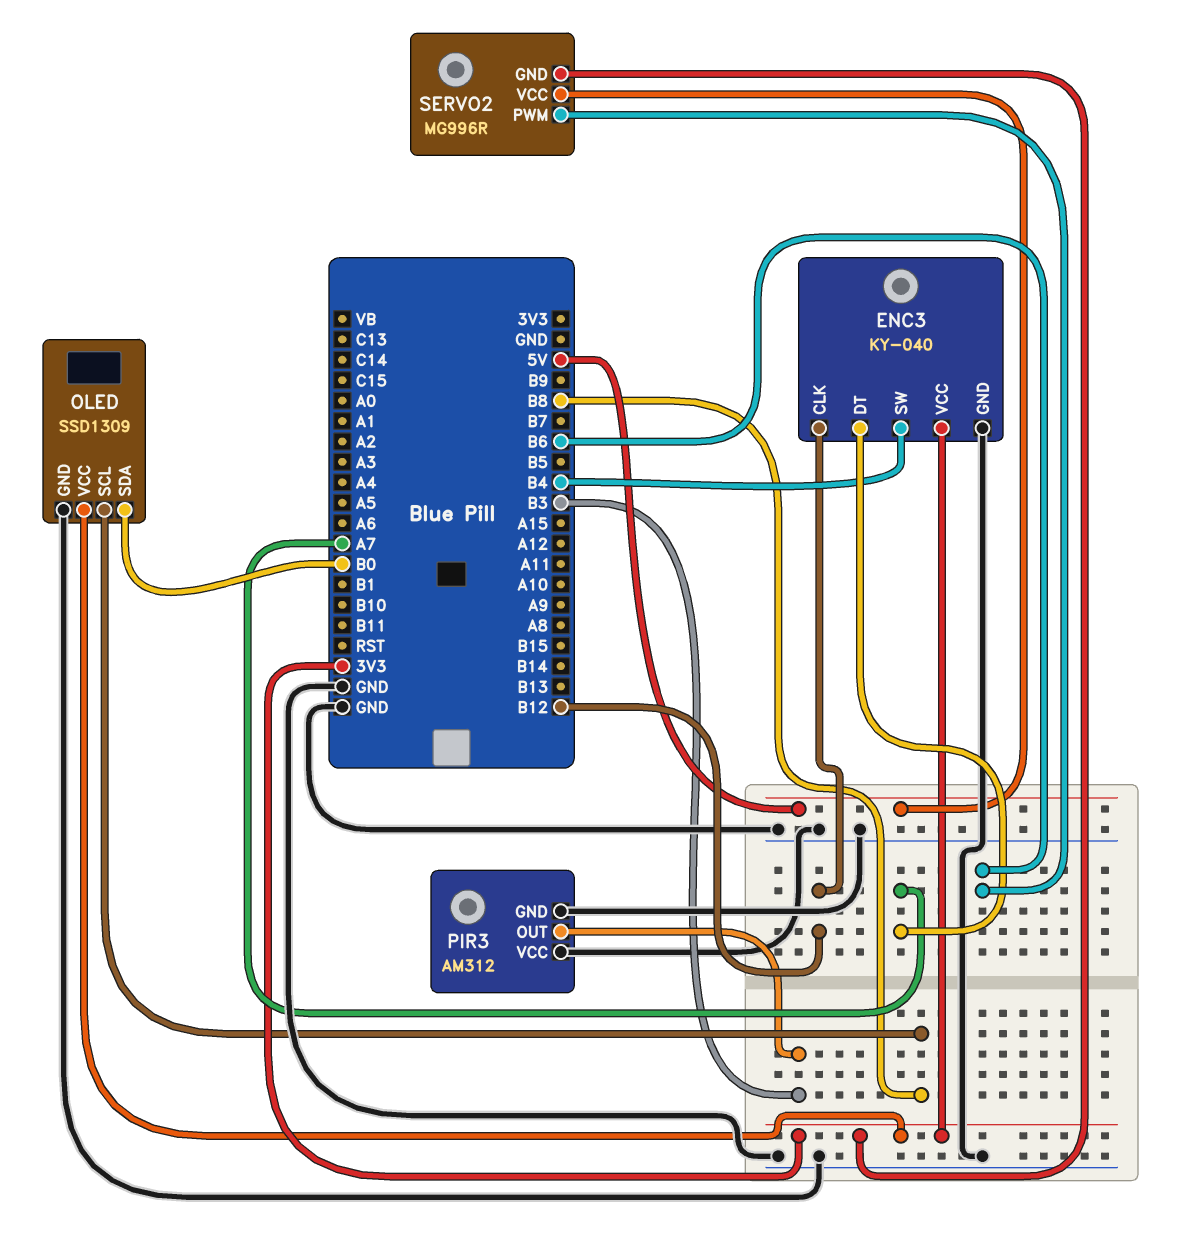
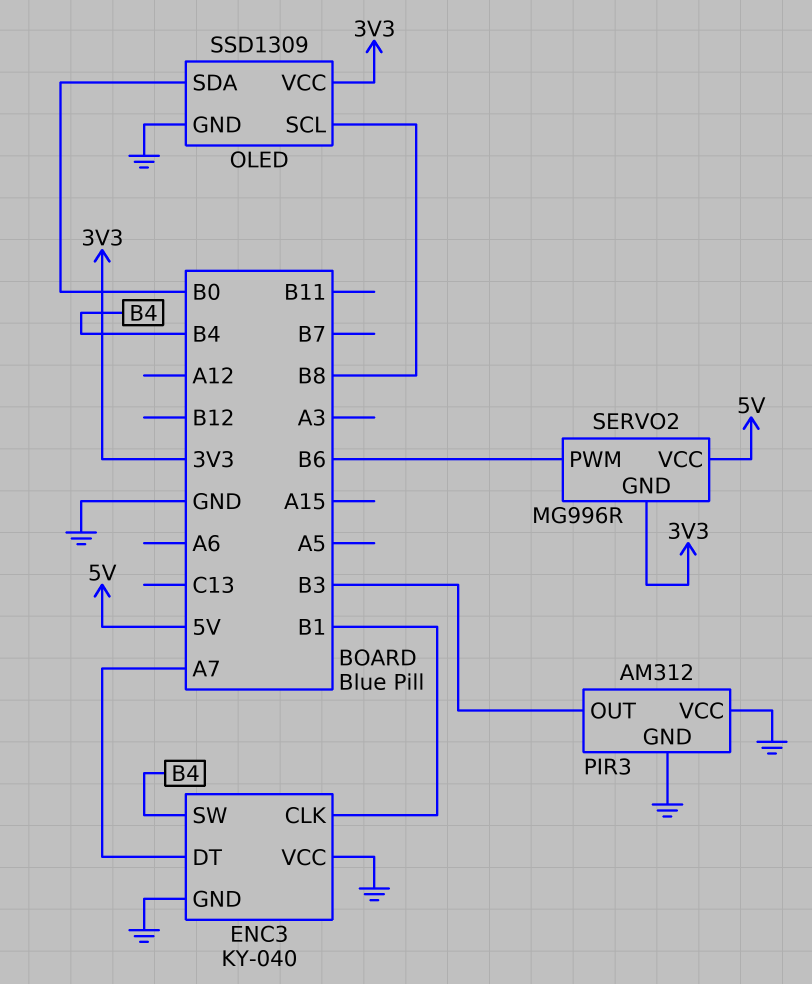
ENC3 pin CLK: B12 -> B1
ENC3 pin VCC: 3V3 -> GND

